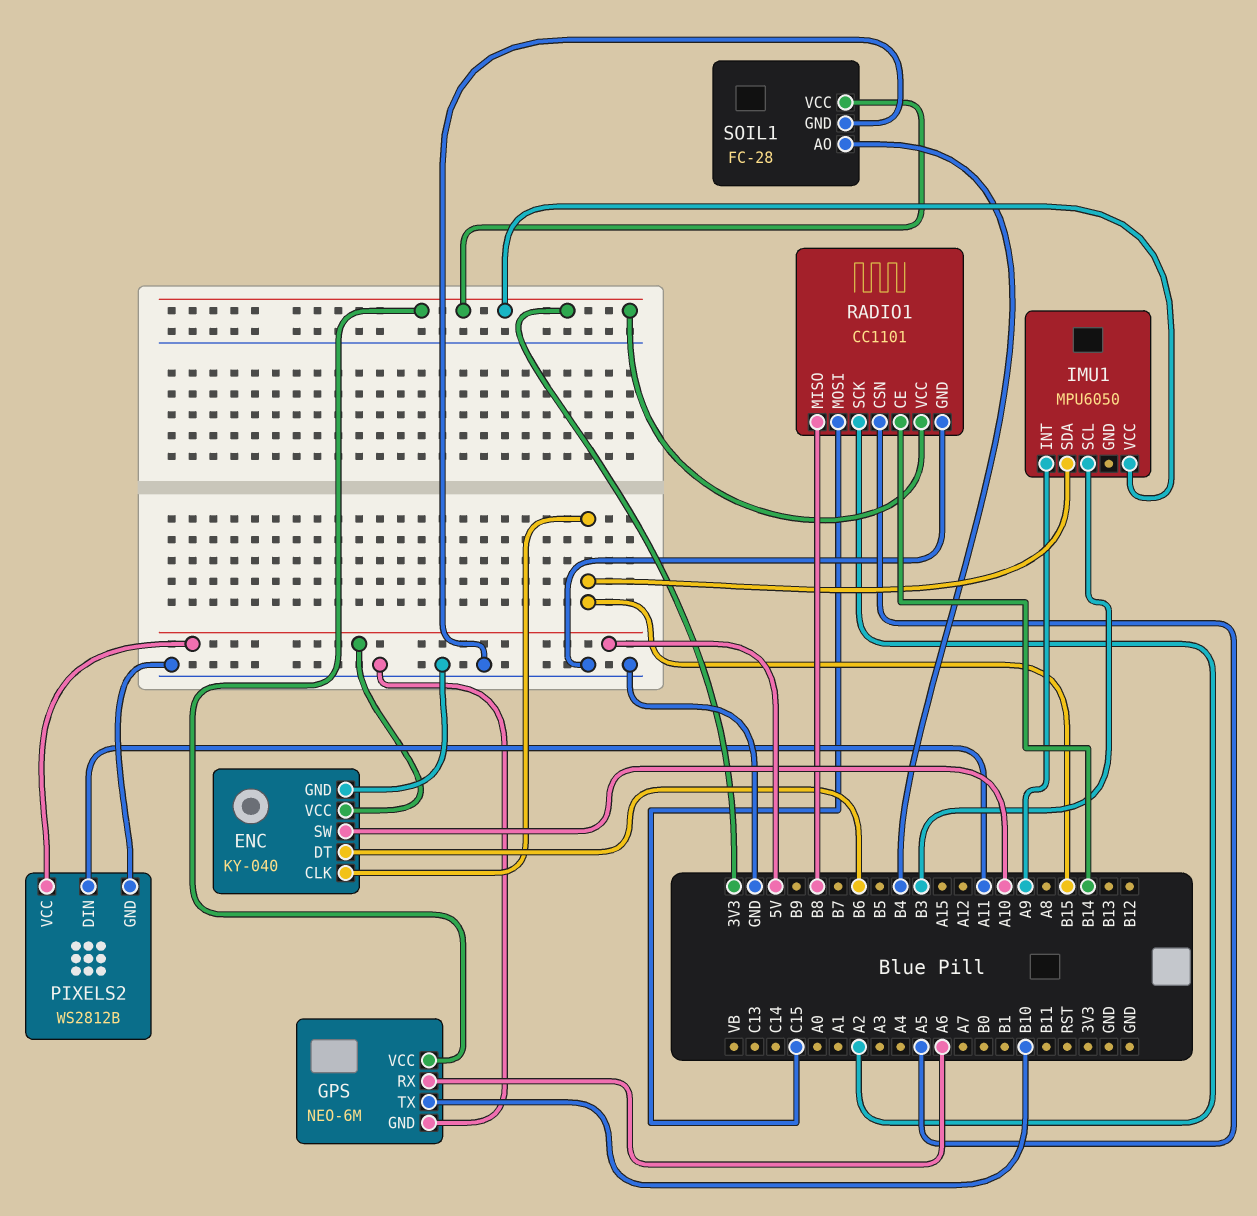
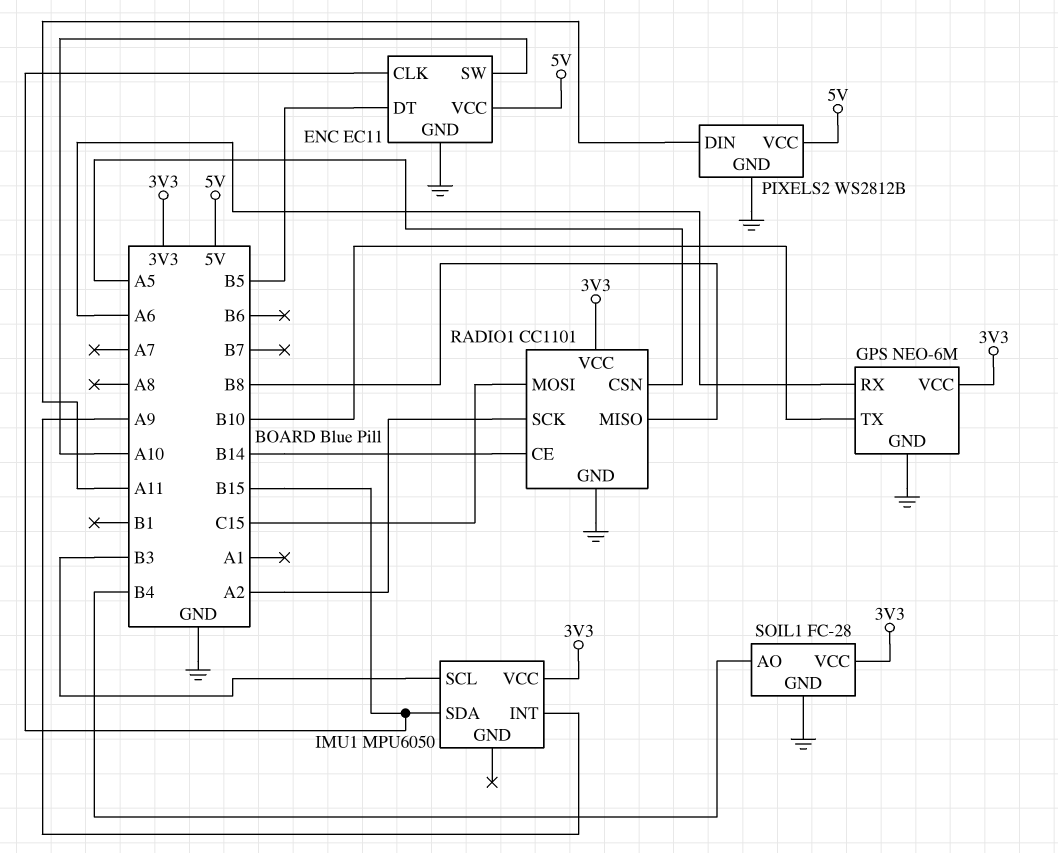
ENC: KY-040 -> EC11
ENC pin DT: B6 -> B5

